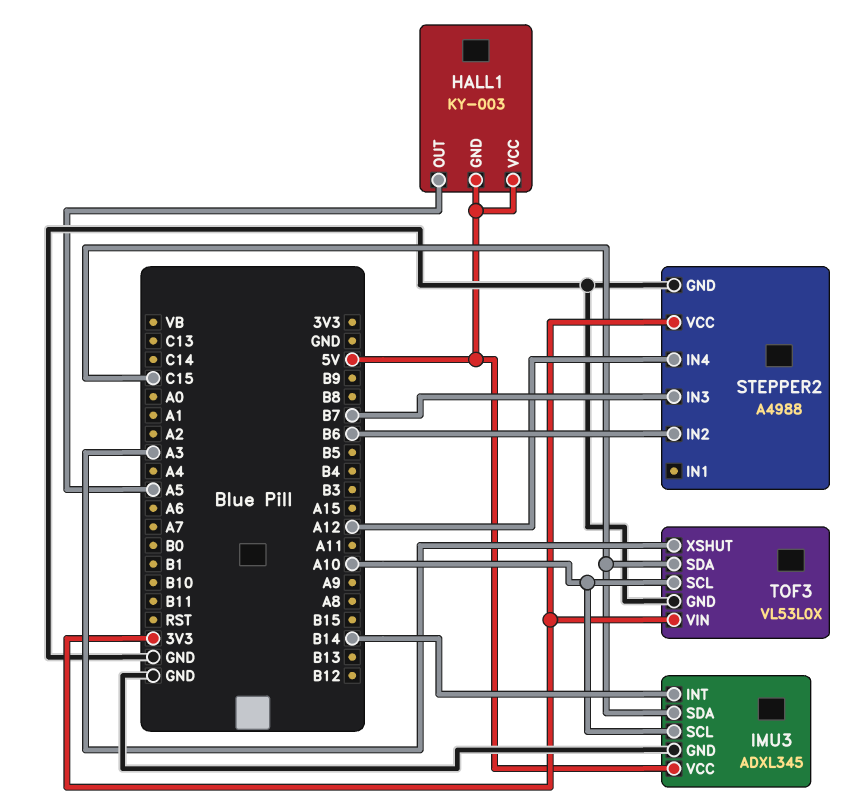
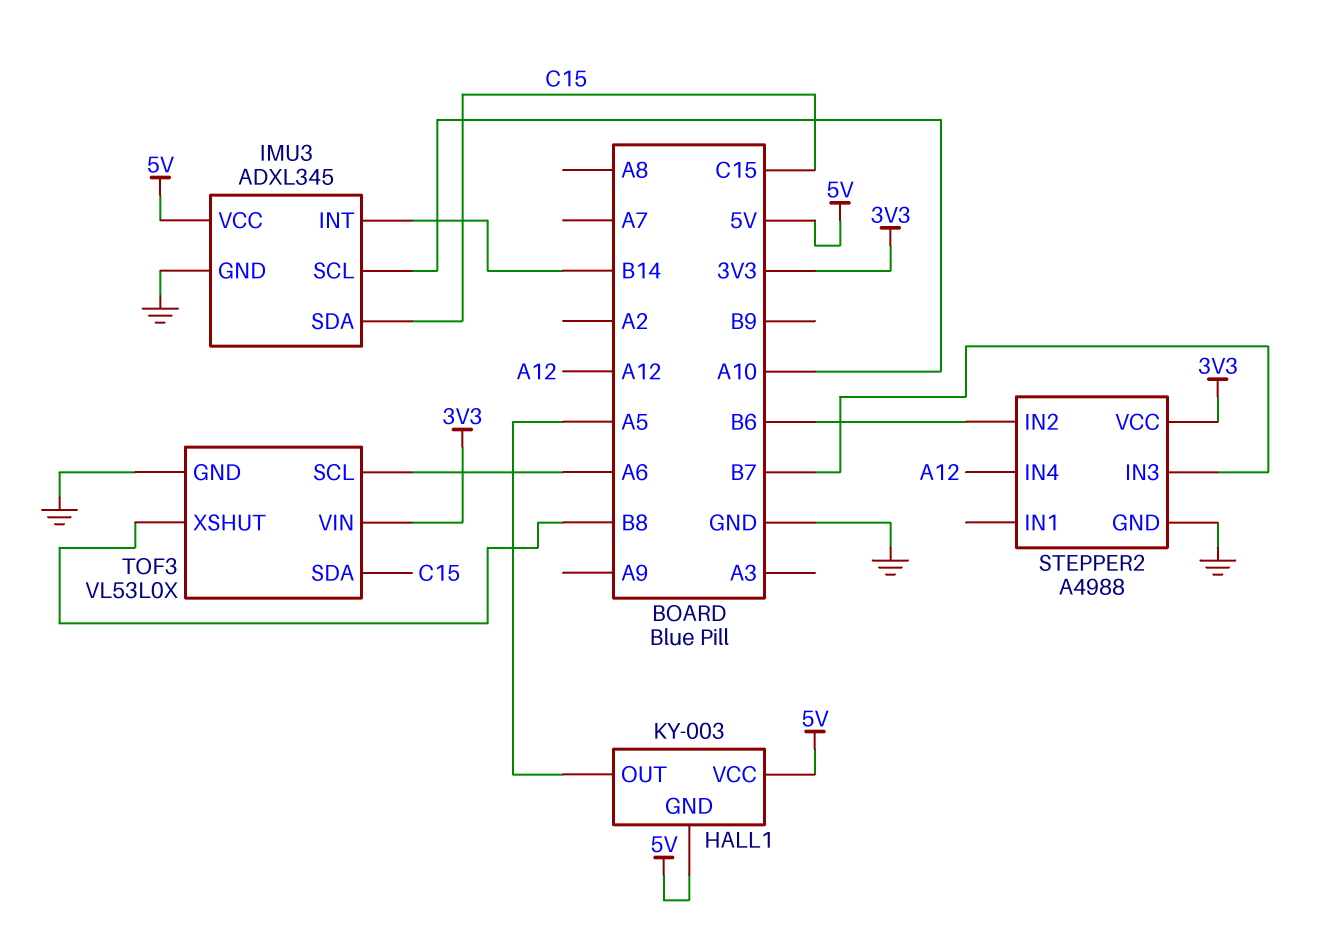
TOF3 pin SCL: A10 -> A6
TOF3 pin XSHUT: A3 -> B8

